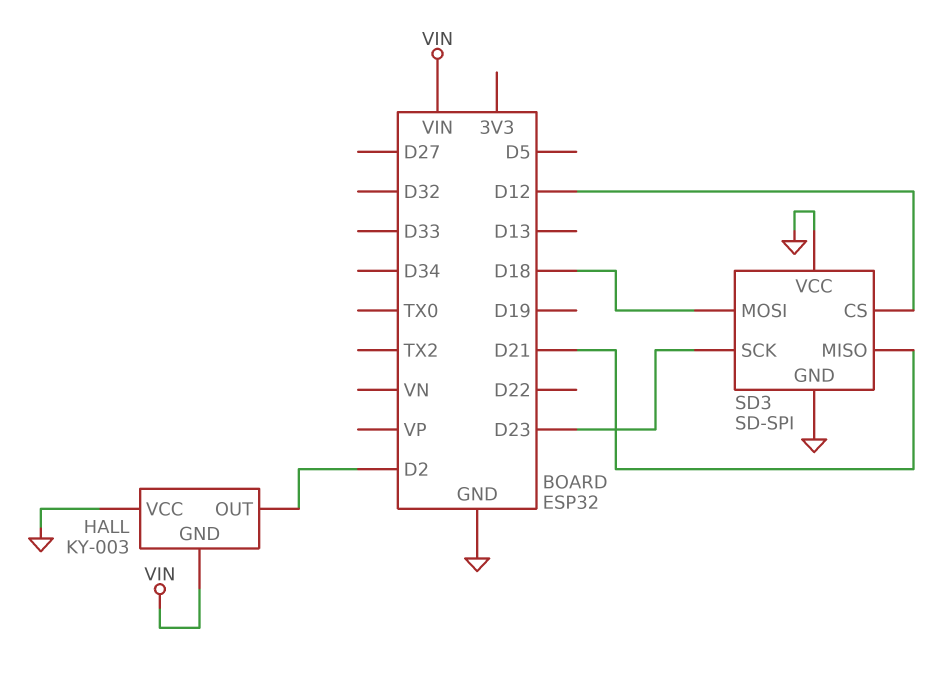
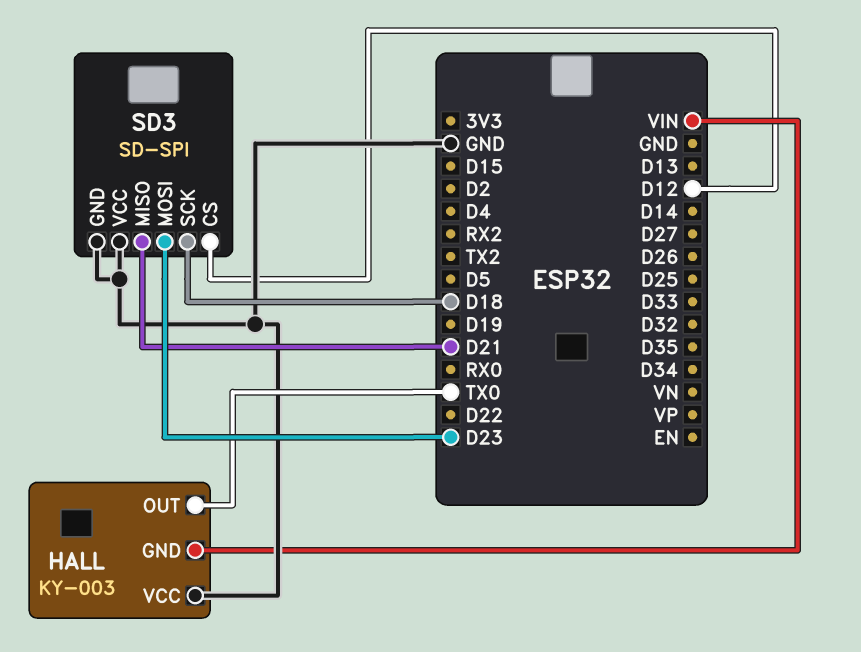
HALL pin OUT: D2 -> TX0
SD3 pin MOSI: D18 -> D23
SD3 pin SCK: D23 -> D18

